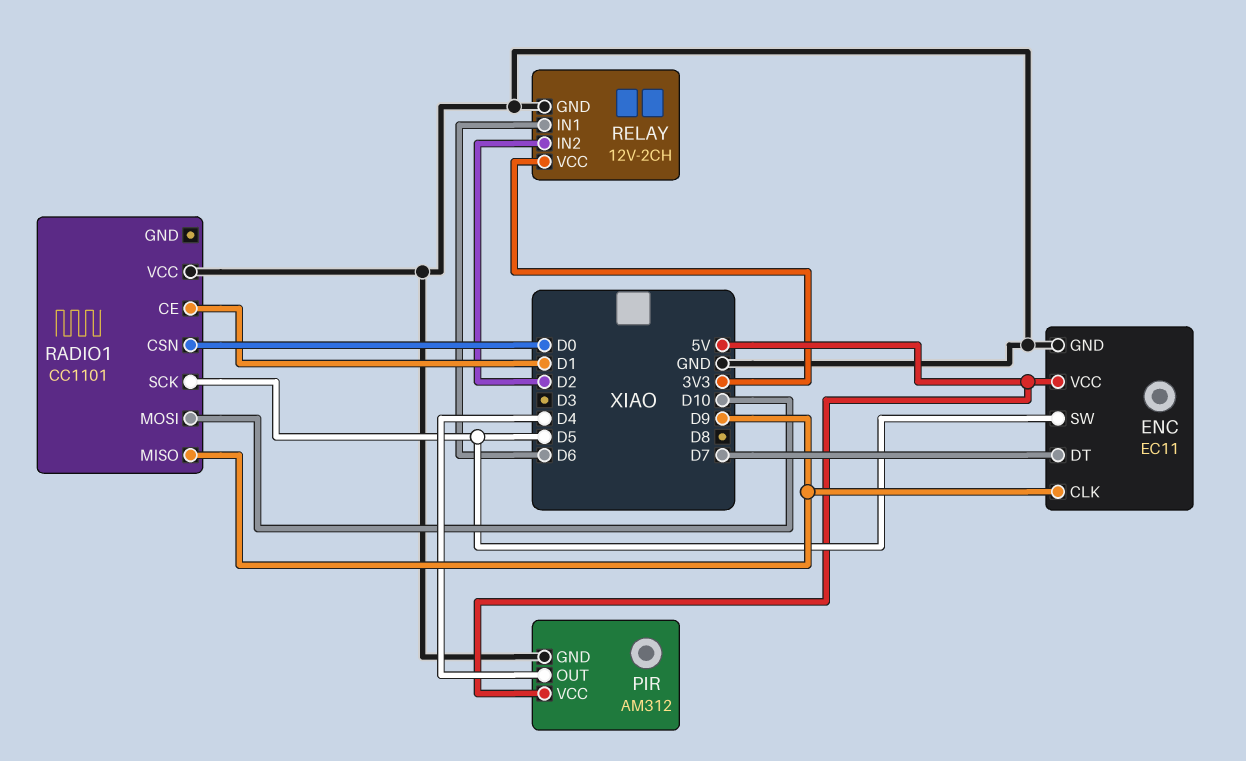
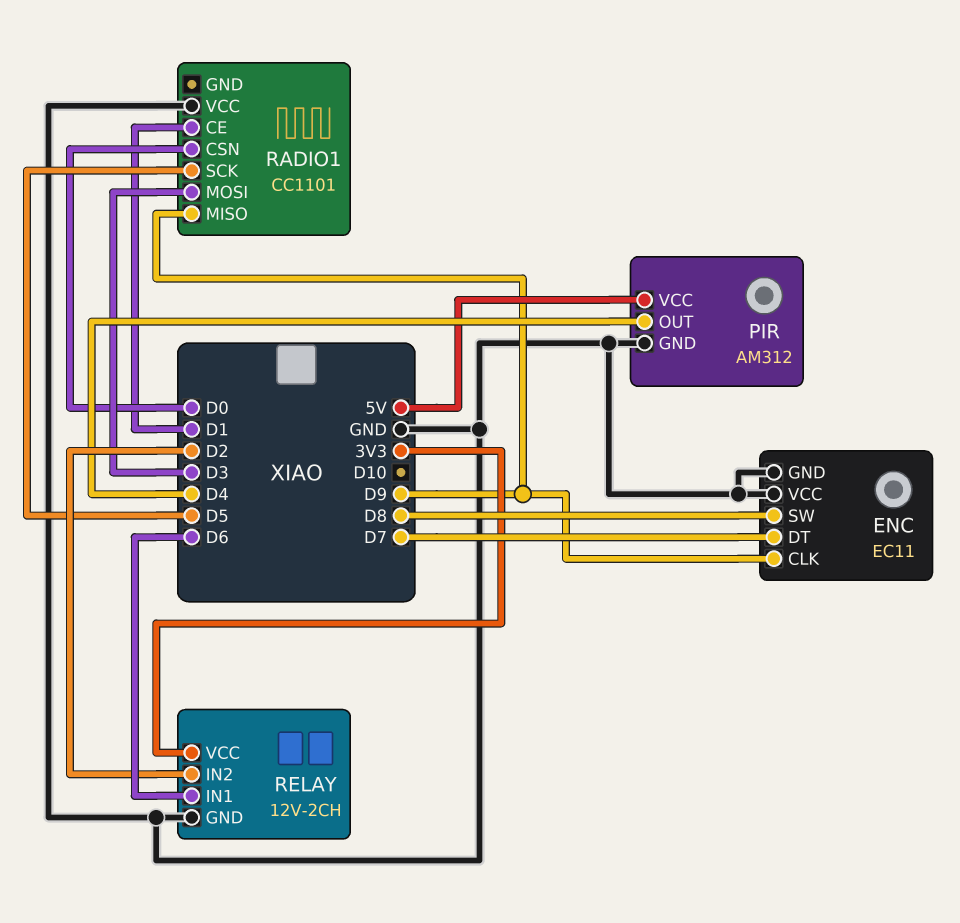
ENC pin SW: D5 -> D8
ENC pin VCC: 5V -> GND
RADIO1 pin MOSI: D10 -> D3

